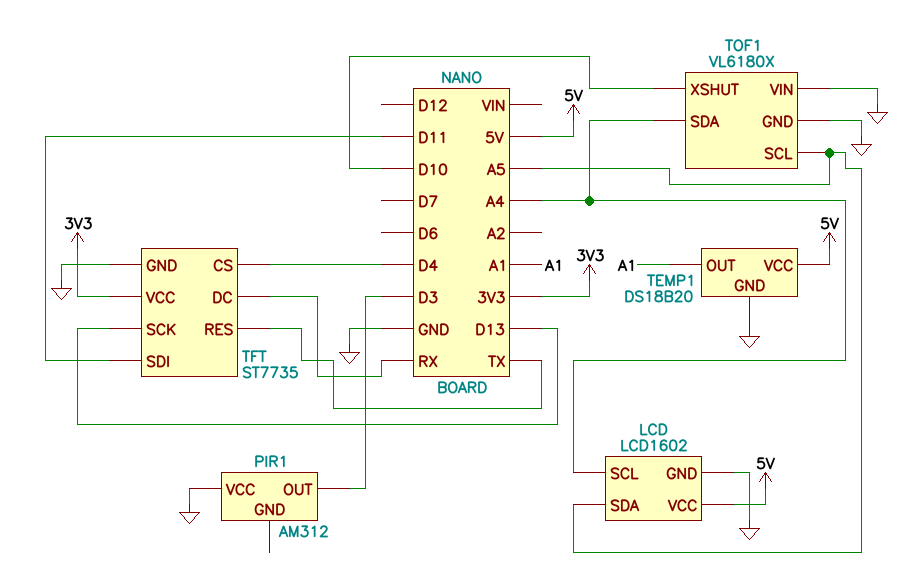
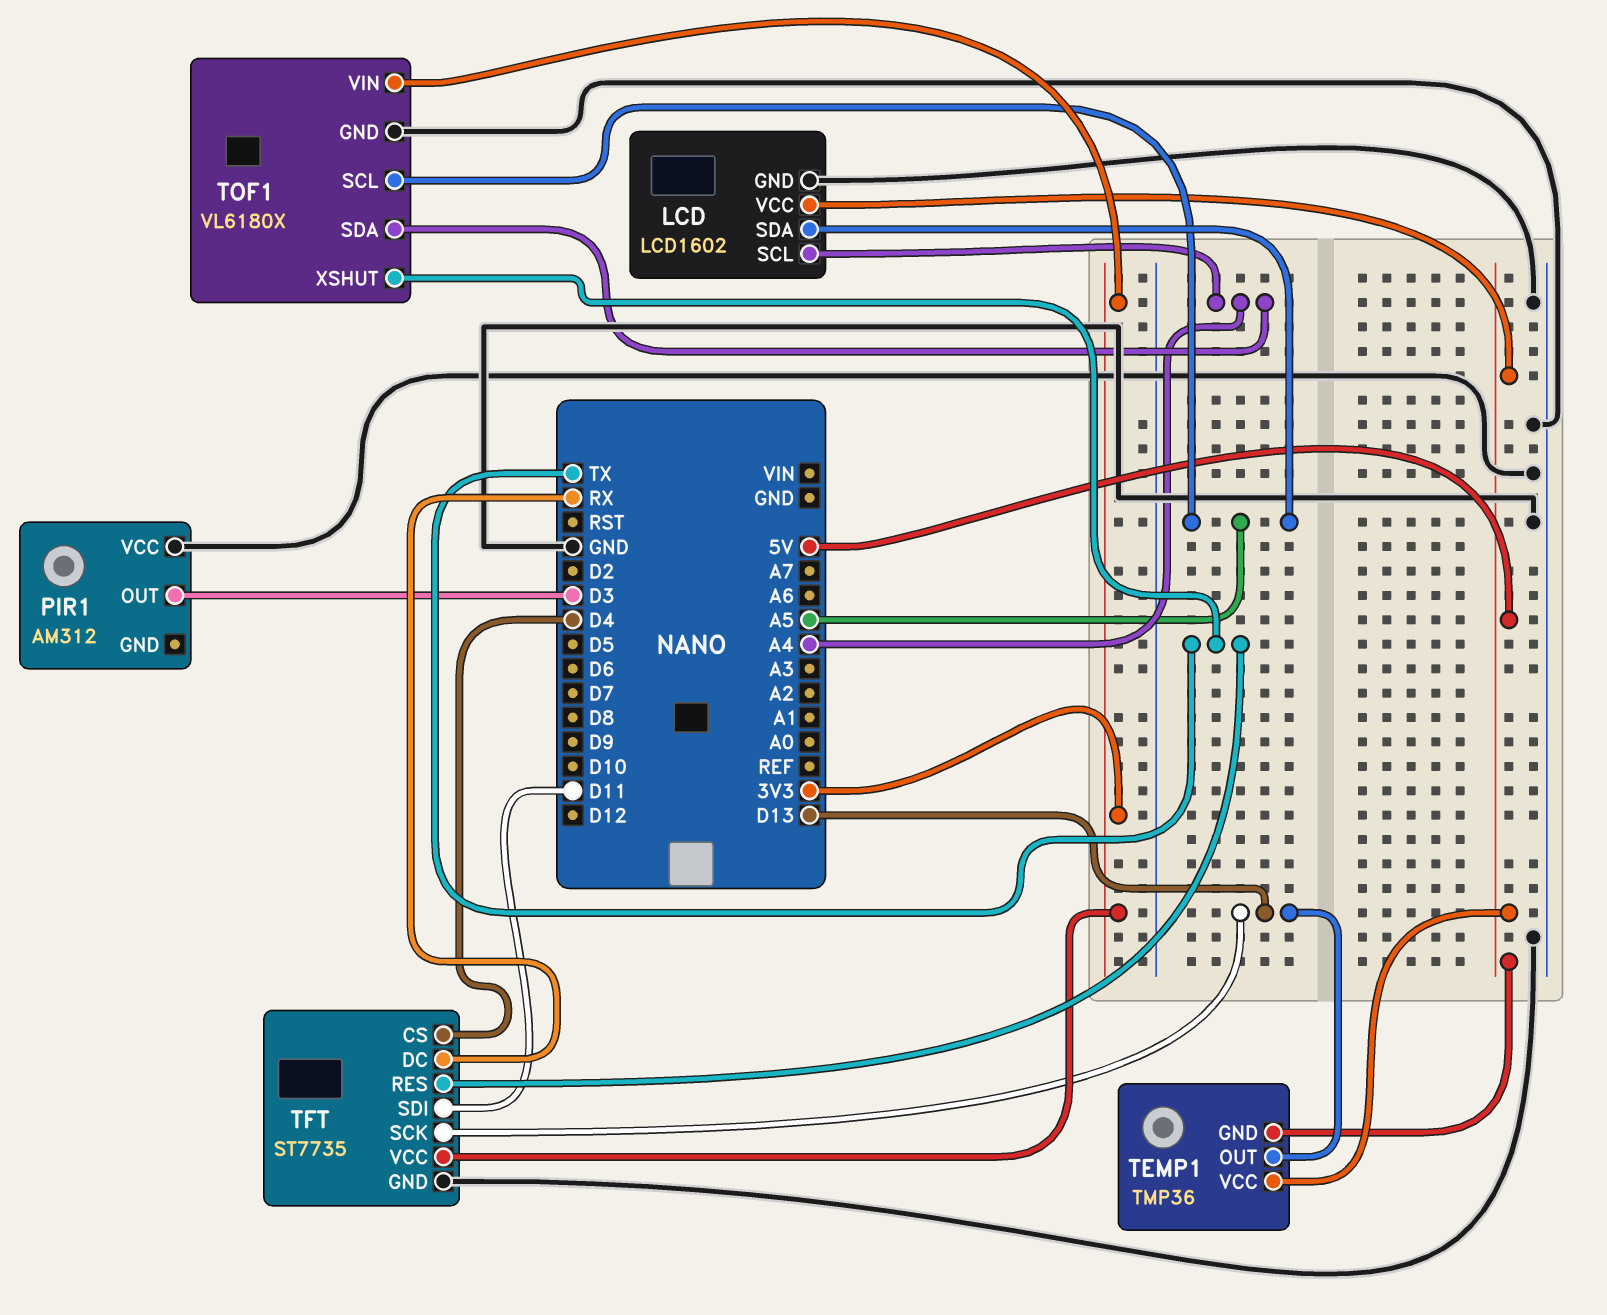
TEMP1: DS18B20 -> TMP36
TEMP1 pin GND: GND -> 5V
TEMP1 pin OUT: A1 -> D13
TOF1 pin VIN: GND -> 3V3
TOF1 pin XSHUT: D10 -> TX

